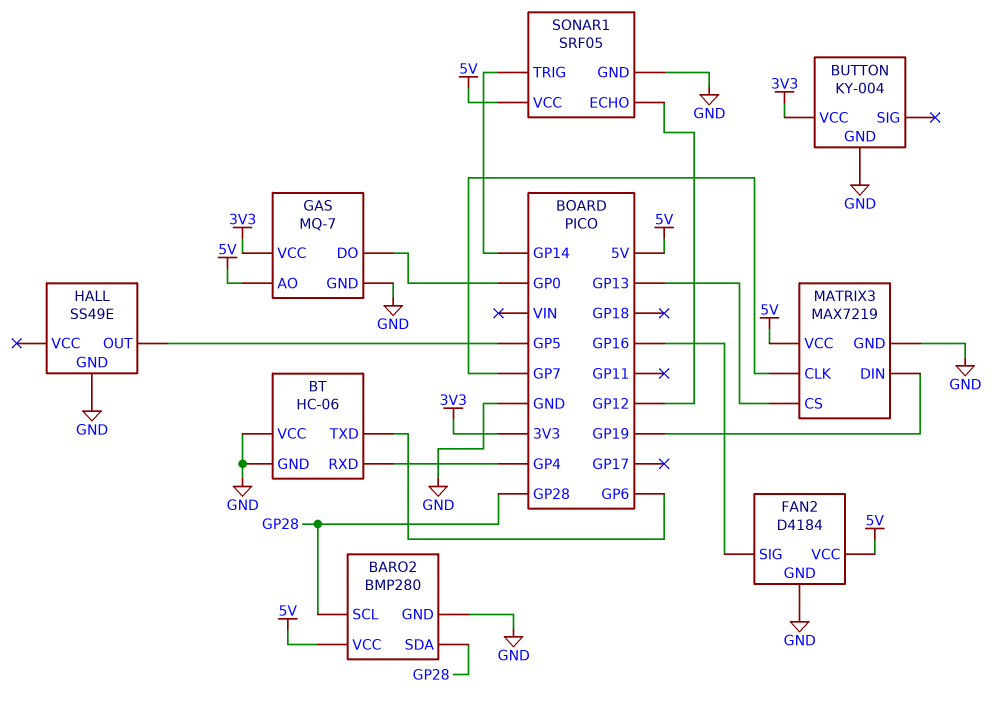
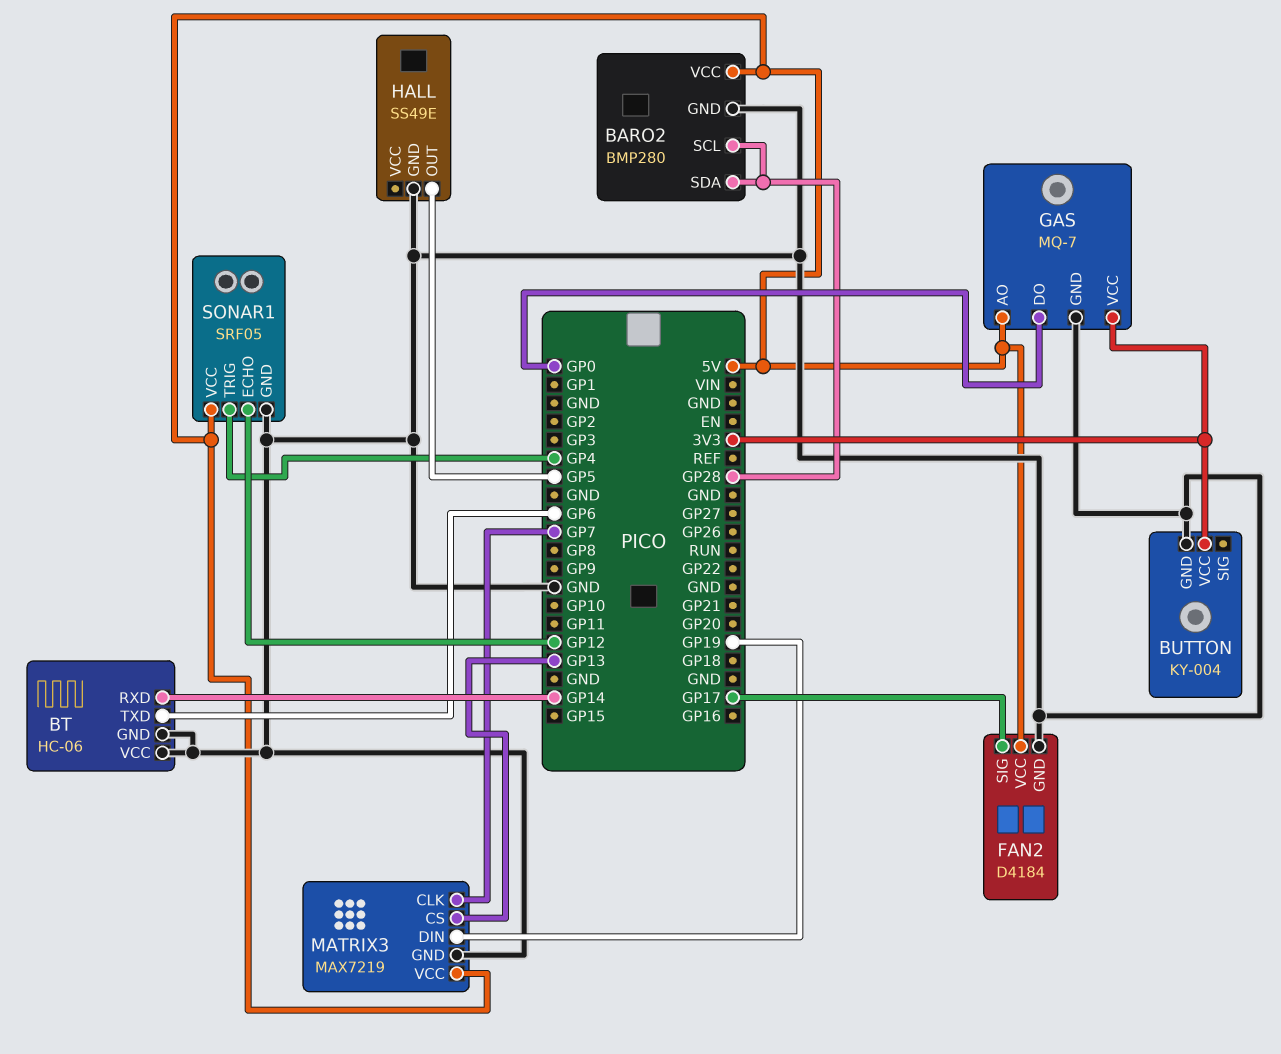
BT pin RXD: GP4 -> GP14
FAN2 pin SIG: GP16 -> GP17
SONAR1 pin TRIG: GP14 -> GP4

